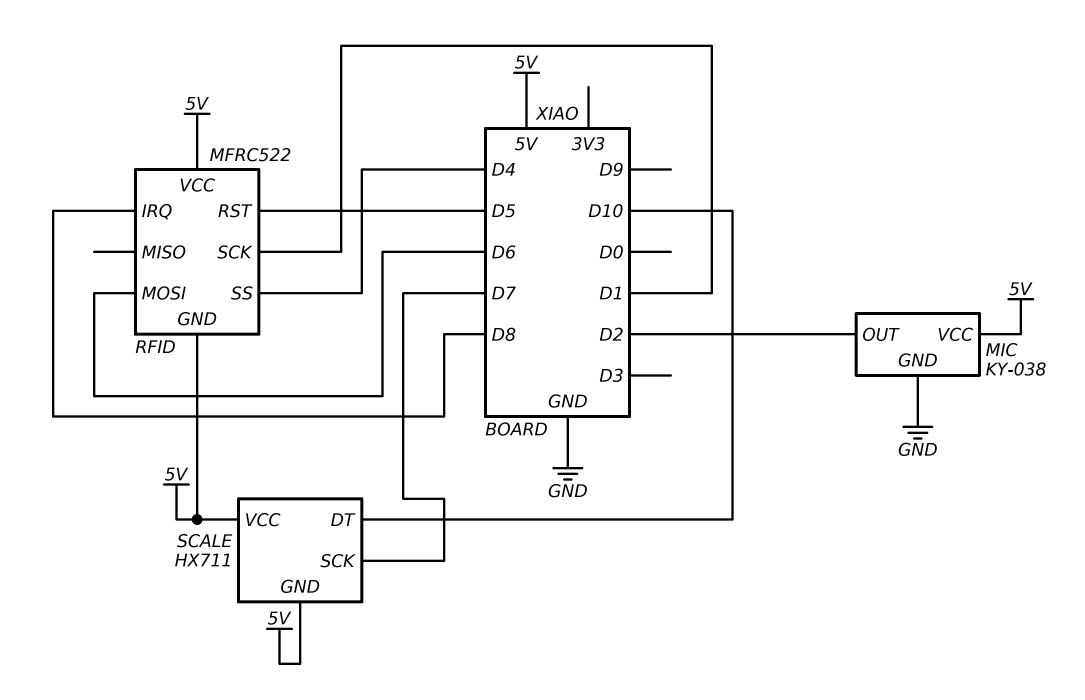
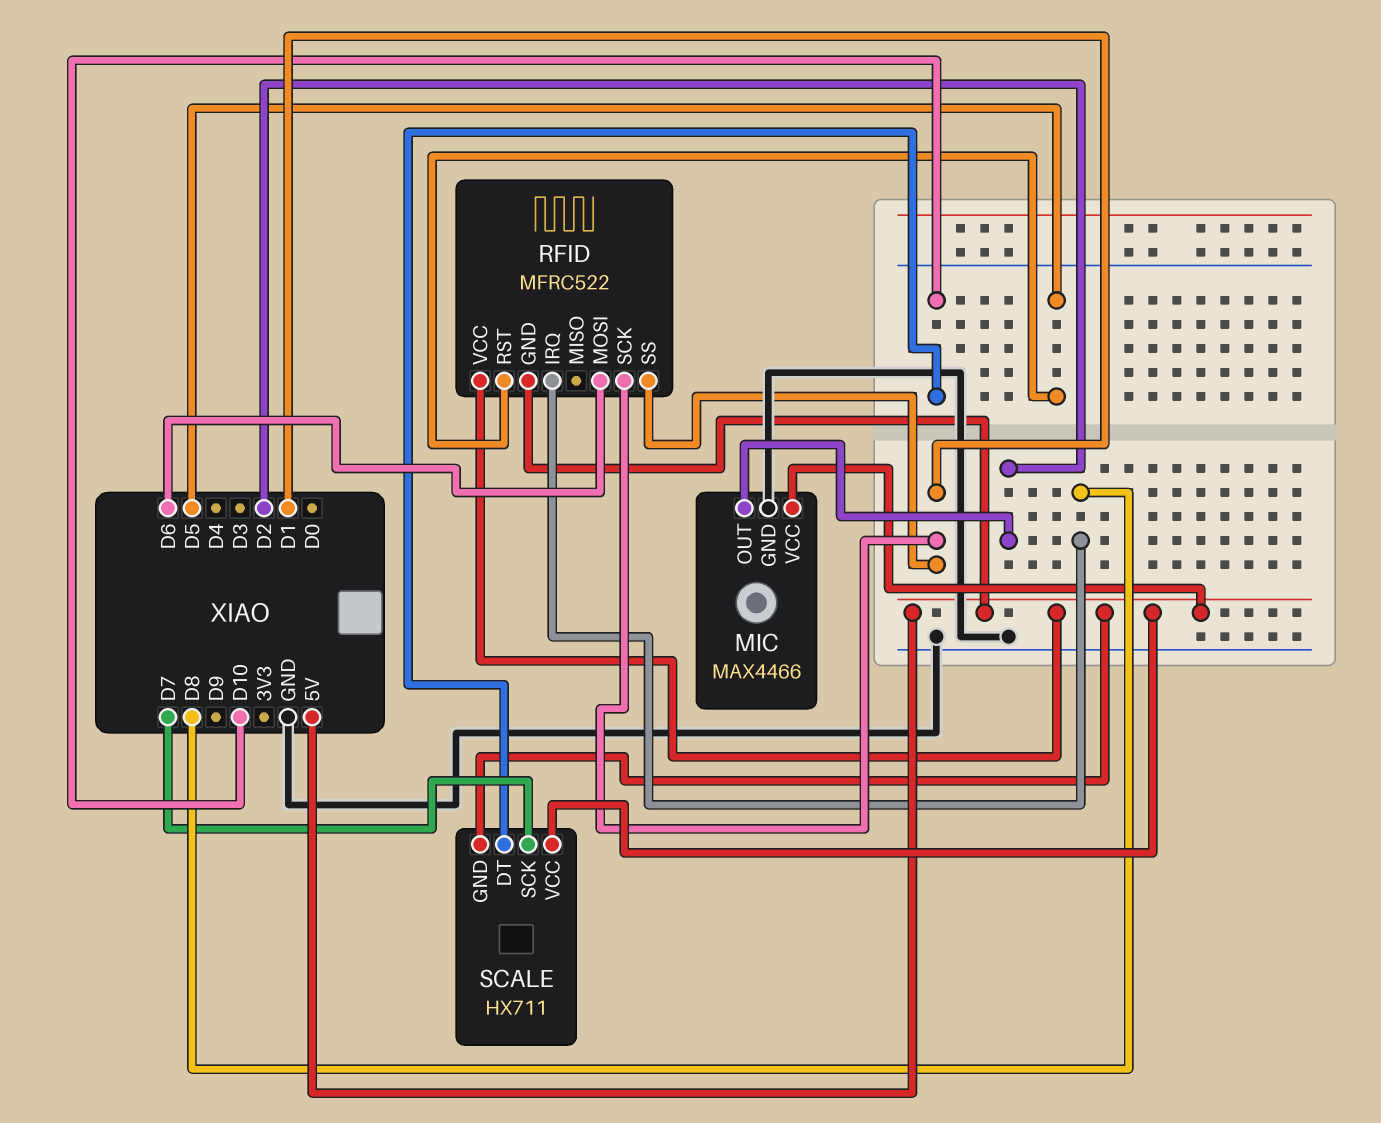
MIC: KY-038 -> MAX4466
RFID pin SS: D4 -> D1

